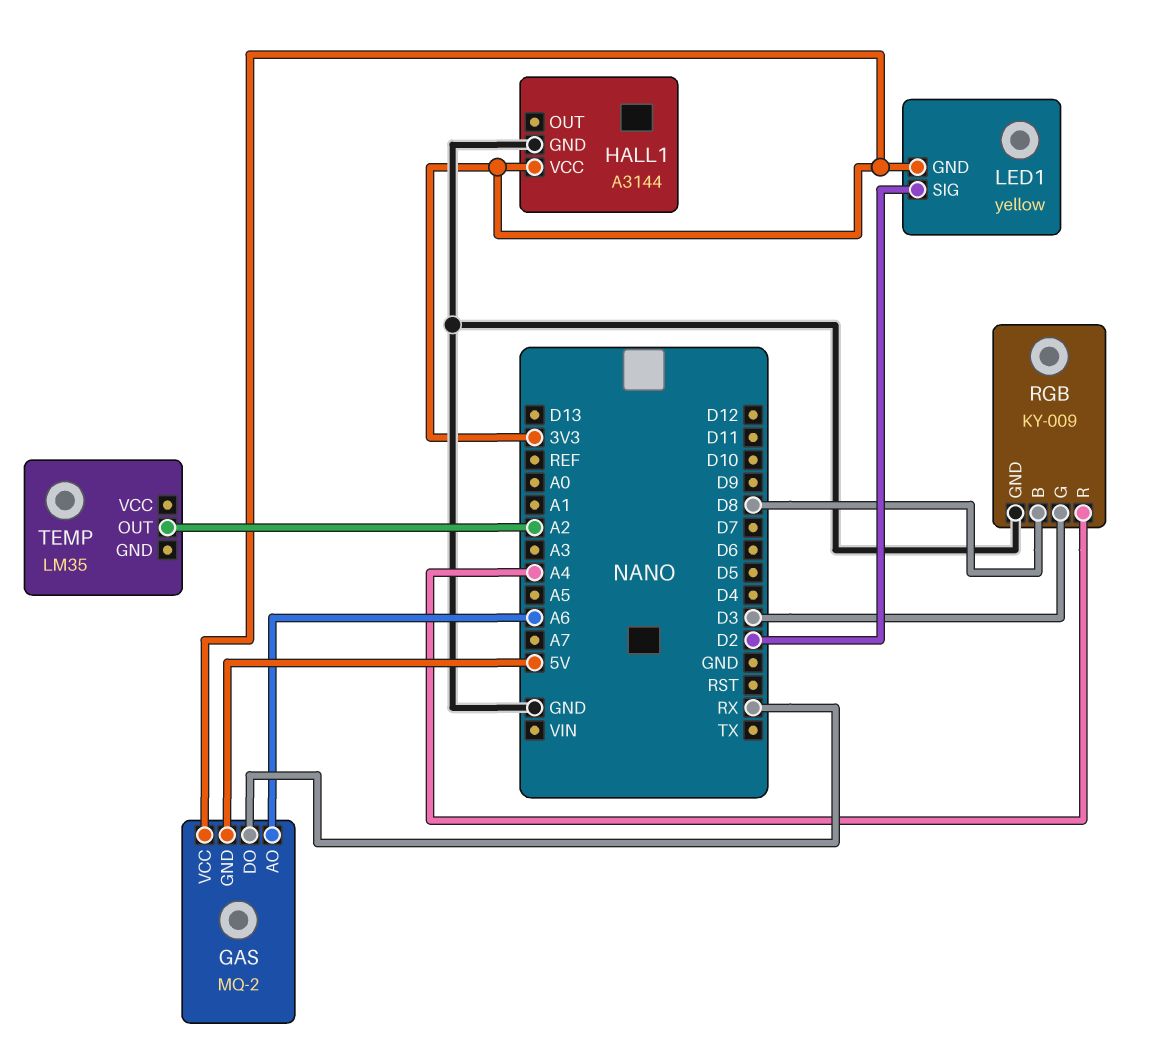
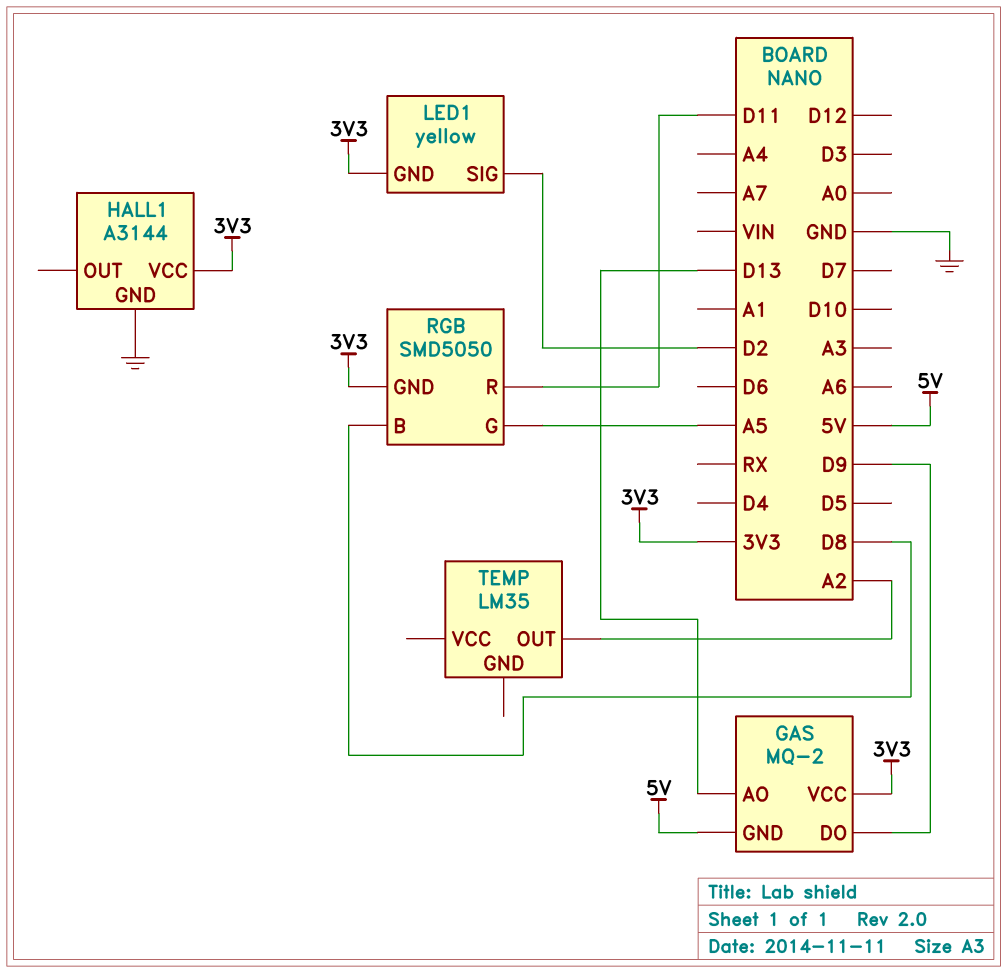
GAS pin AO: A6 -> D13
GAS pin DO: RX -> D9
RGB: KY-009 -> SMD5050
RGB pin G: D3 -> A5
RGB pin GND: GND -> 3V3
RGB pin R: A4 -> D11

